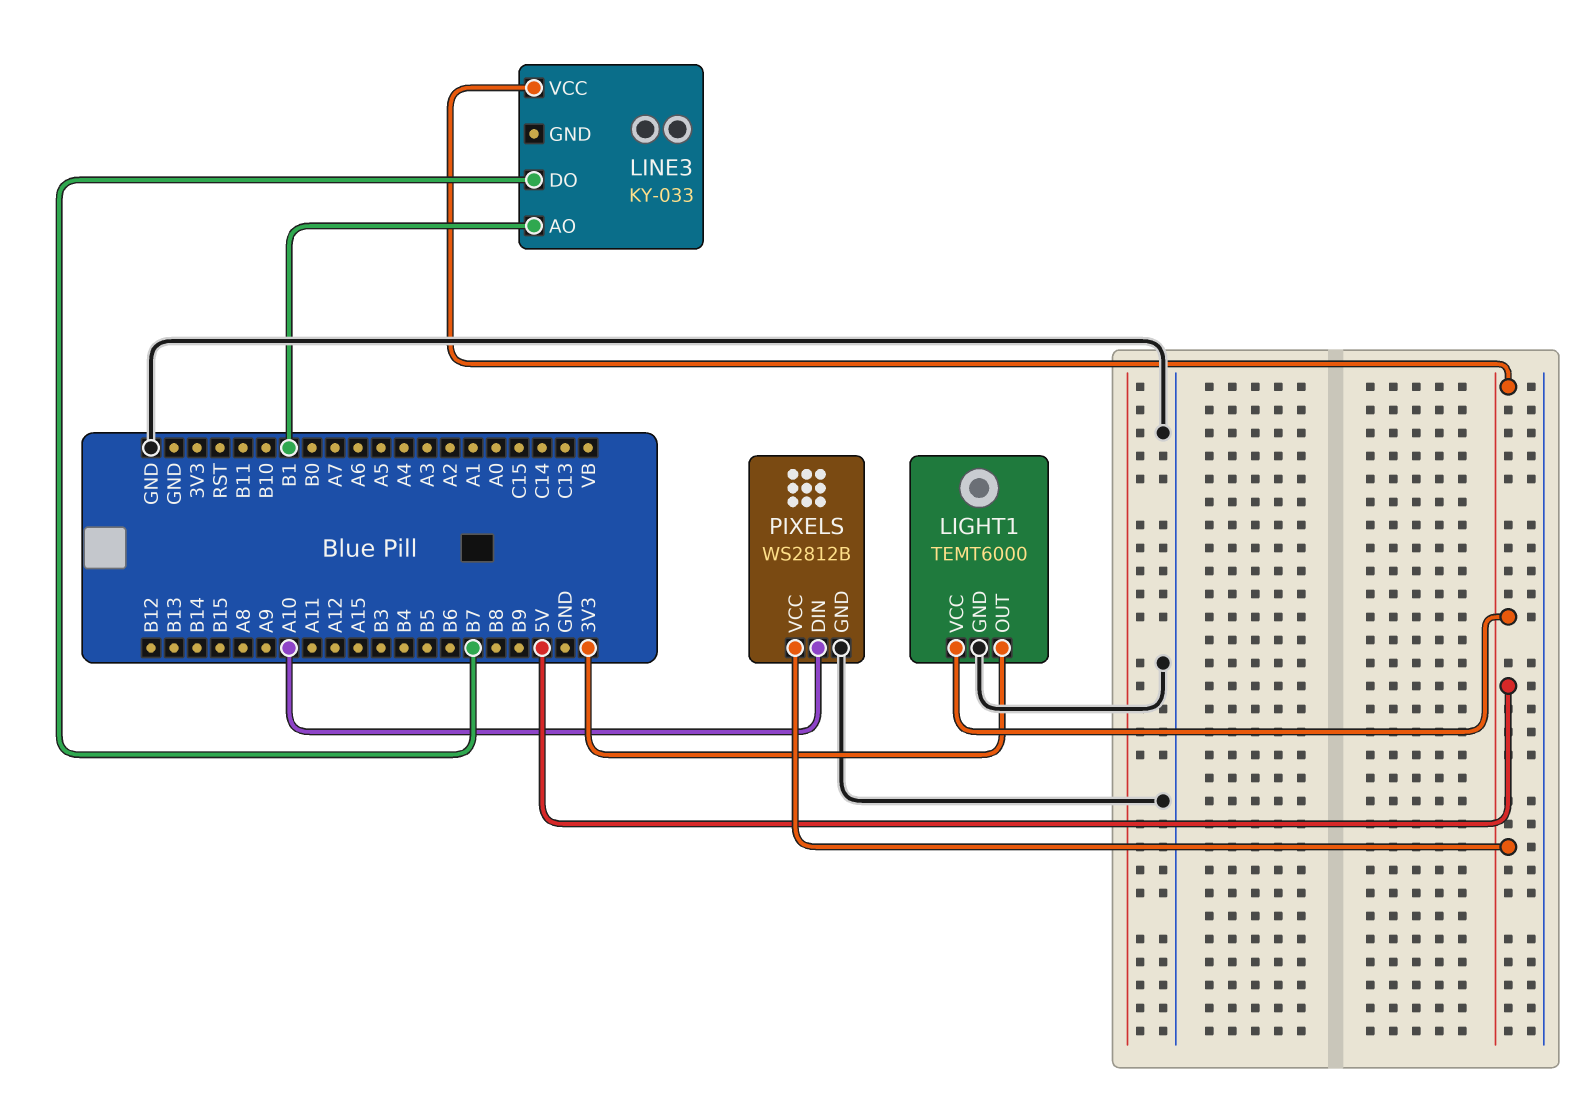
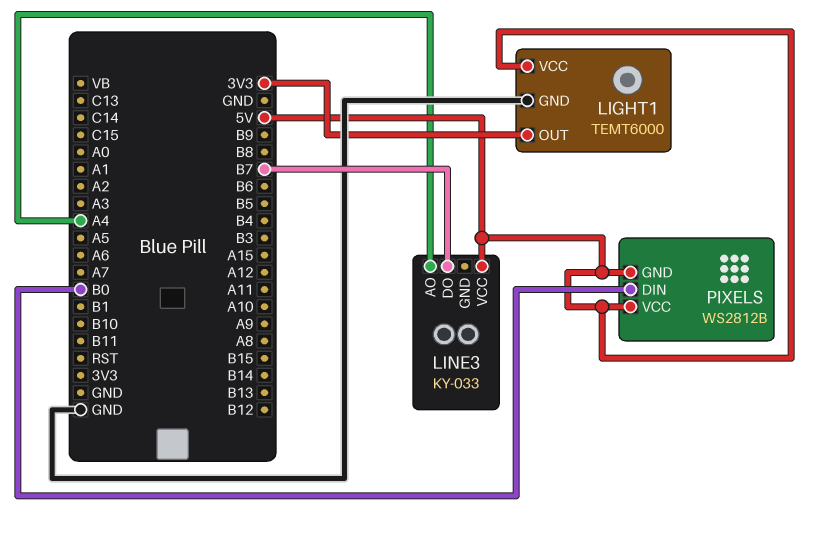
LINE3 pin AO: B1 -> A4
PIXELS pin DIN: A10 -> B0
PIXELS pin GND: GND -> 5V

